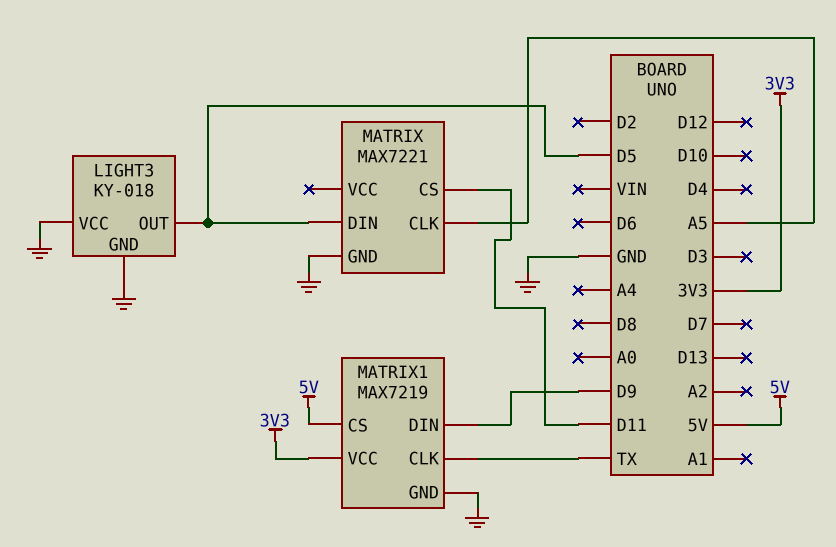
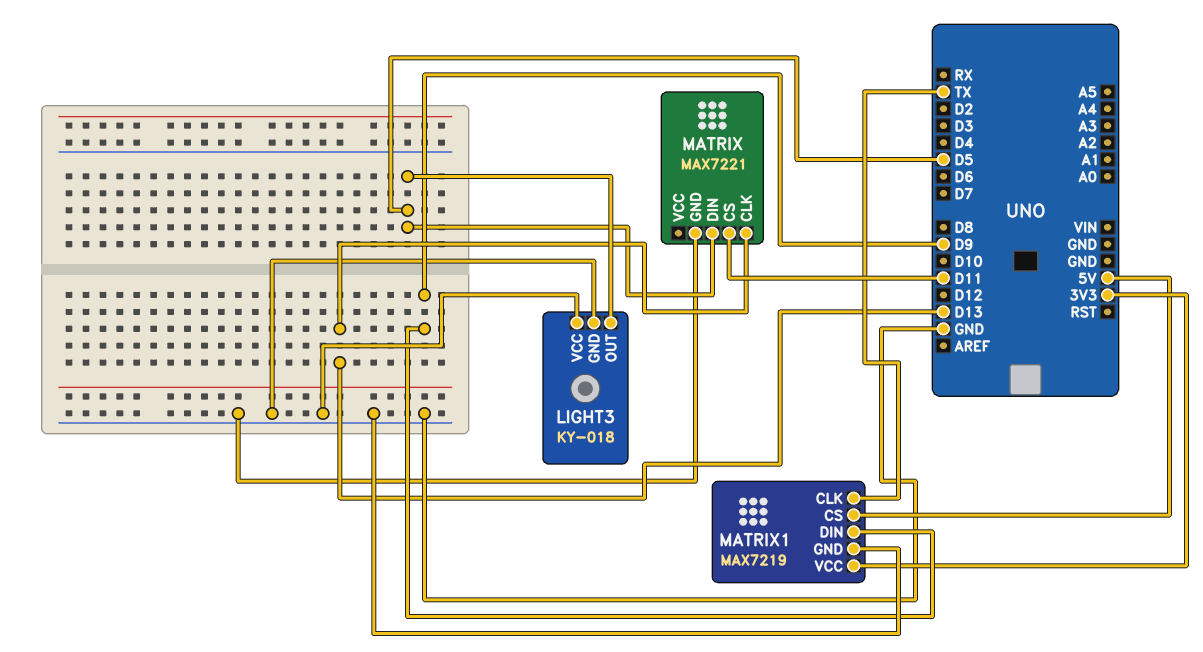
MATRIX pin CLK: A5 -> D13

